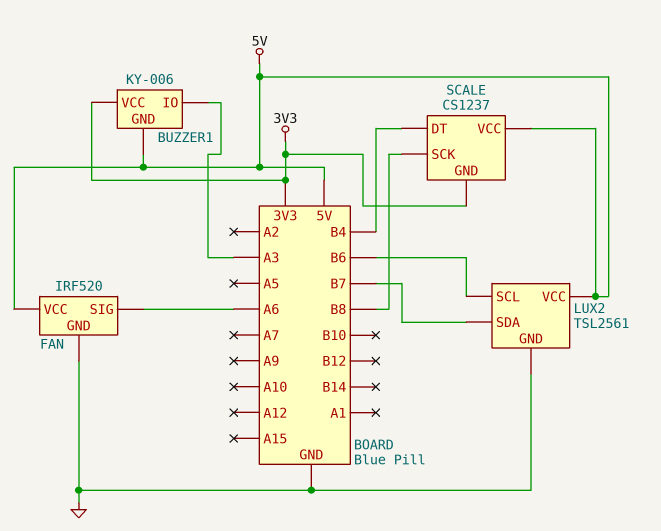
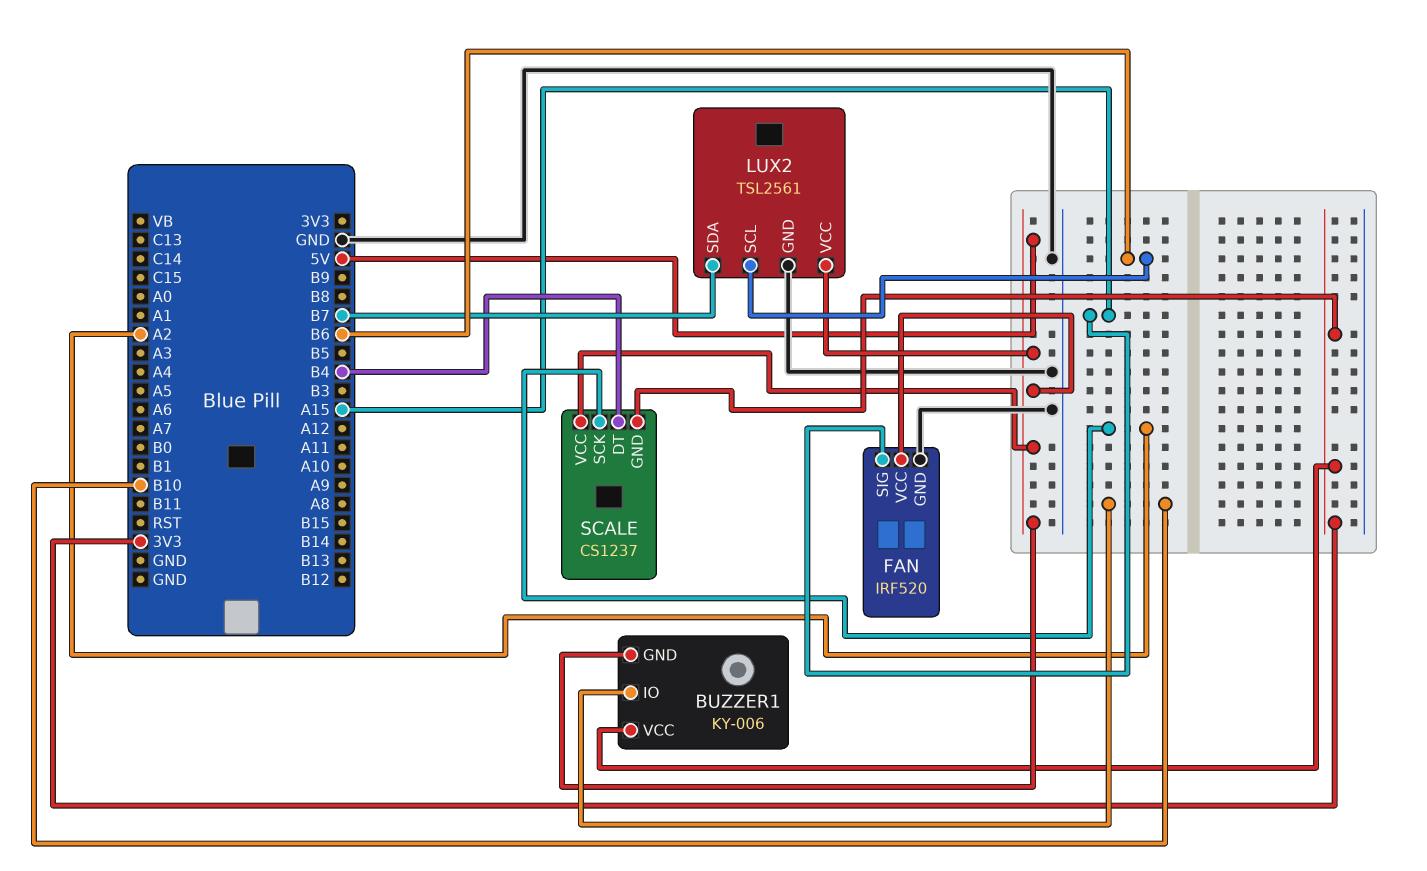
BUZZER1 pin IO: A3 -> B10
FAN pin SIG: A6 -> A15
SCALE pin SCK: B8 -> A2

